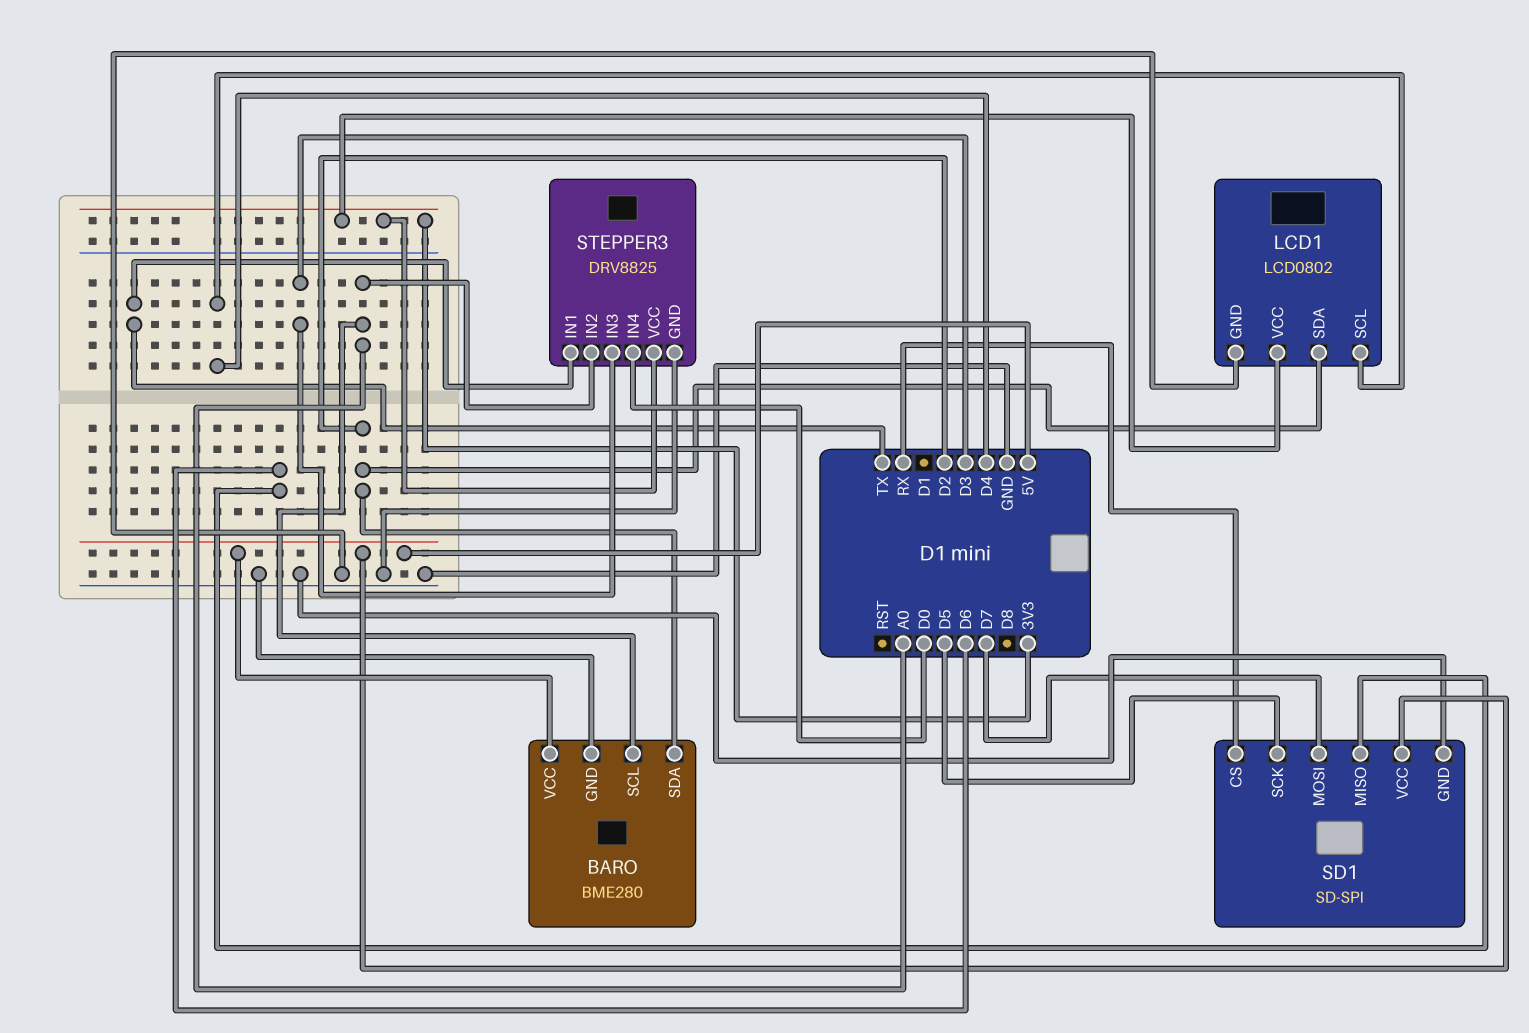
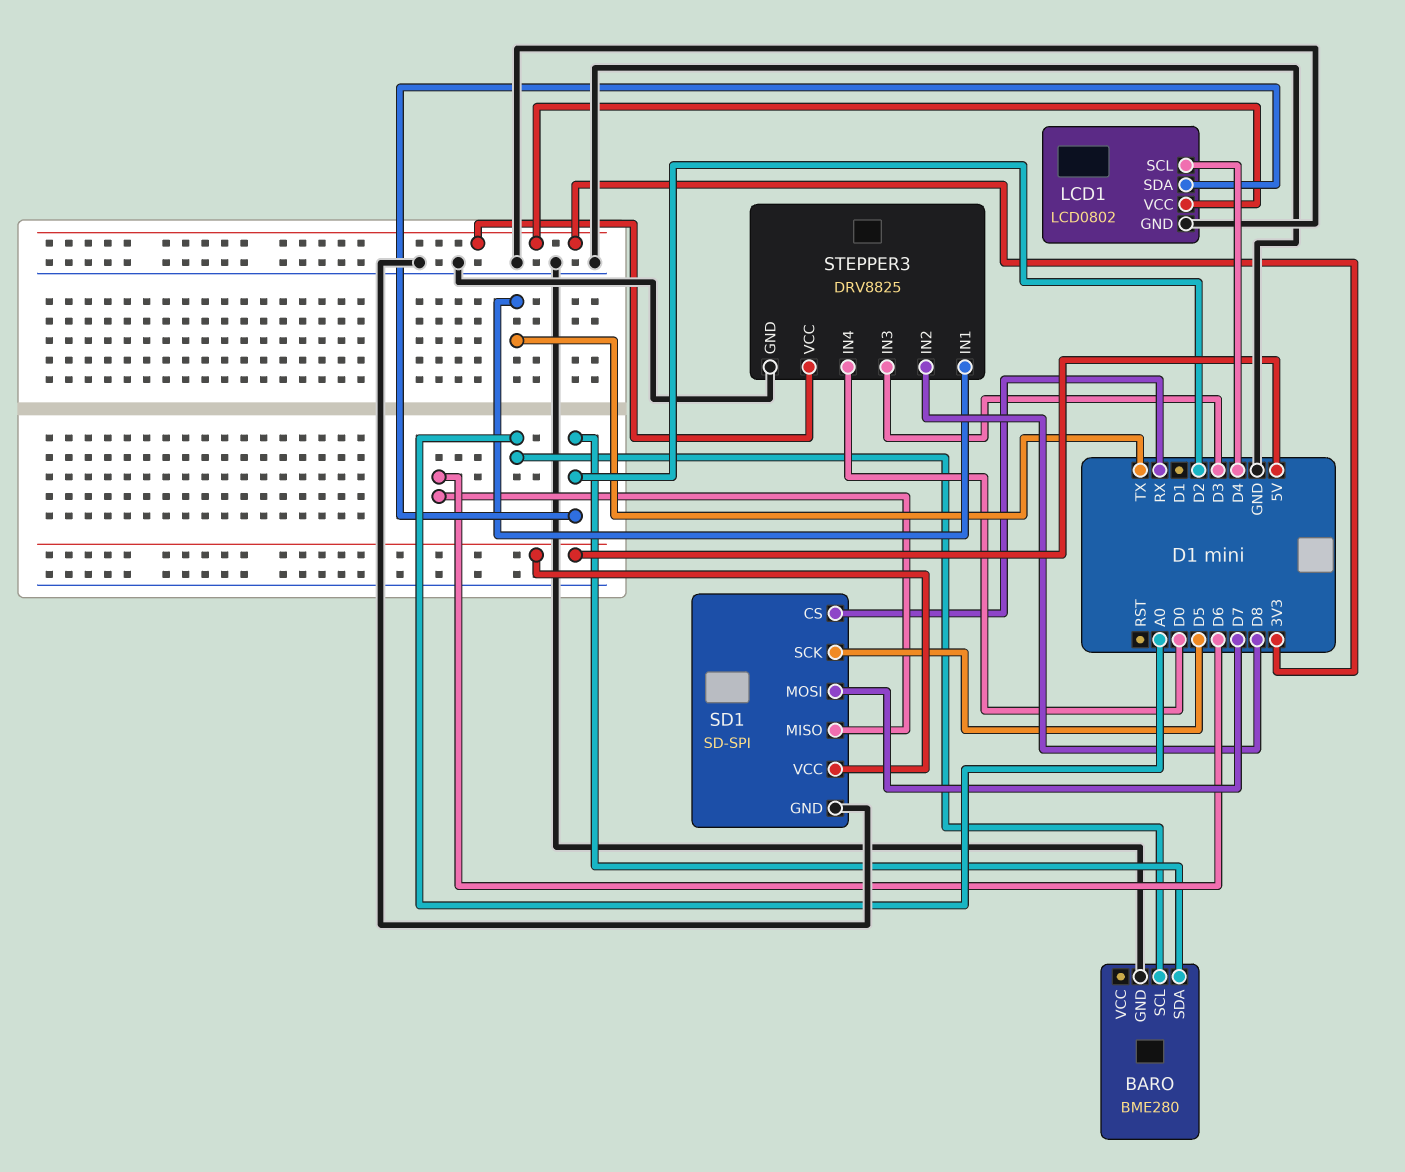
BARO pin VCC: 5V -> none
STEPPER3 pin IN2: A0 -> D8

